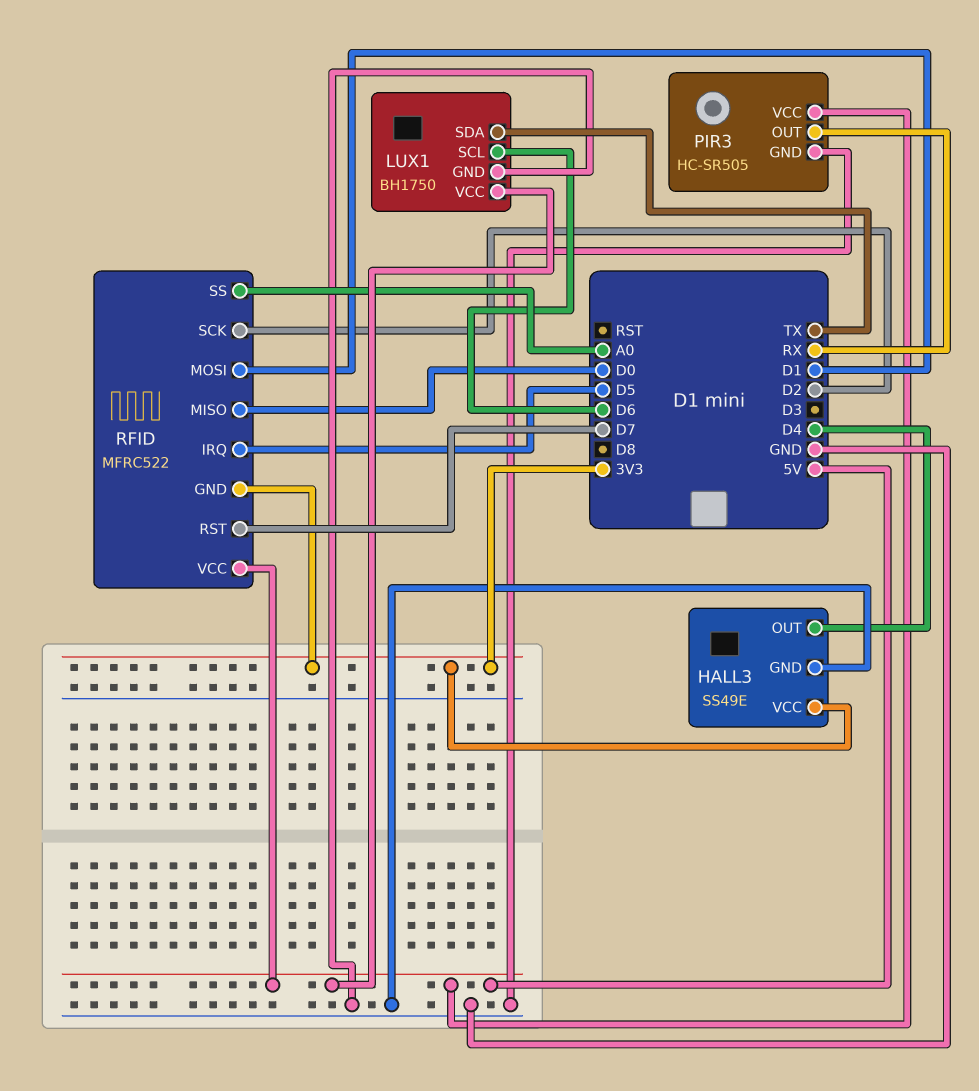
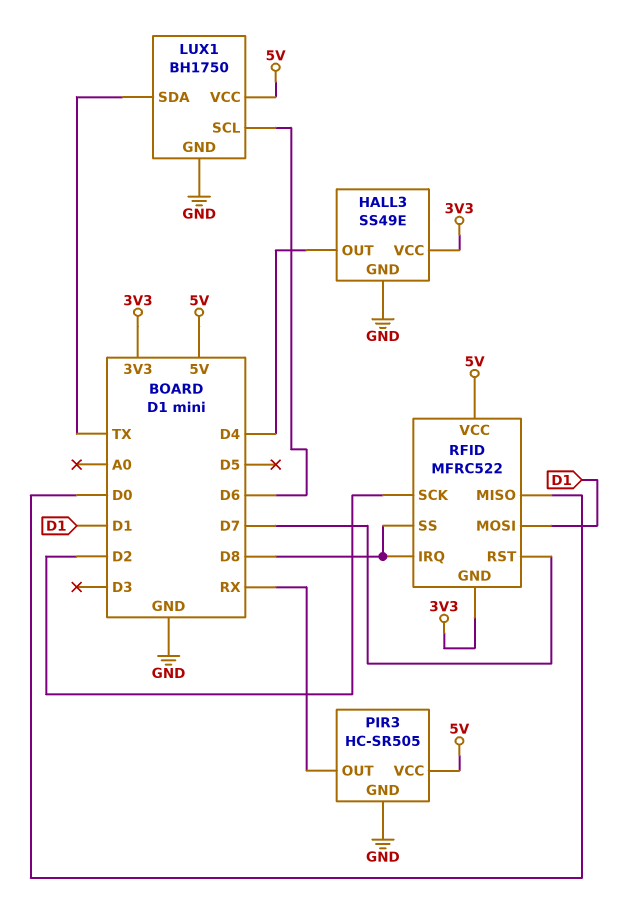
RFID pin IRQ: D5 -> D8
RFID pin SS: A0 -> D8

